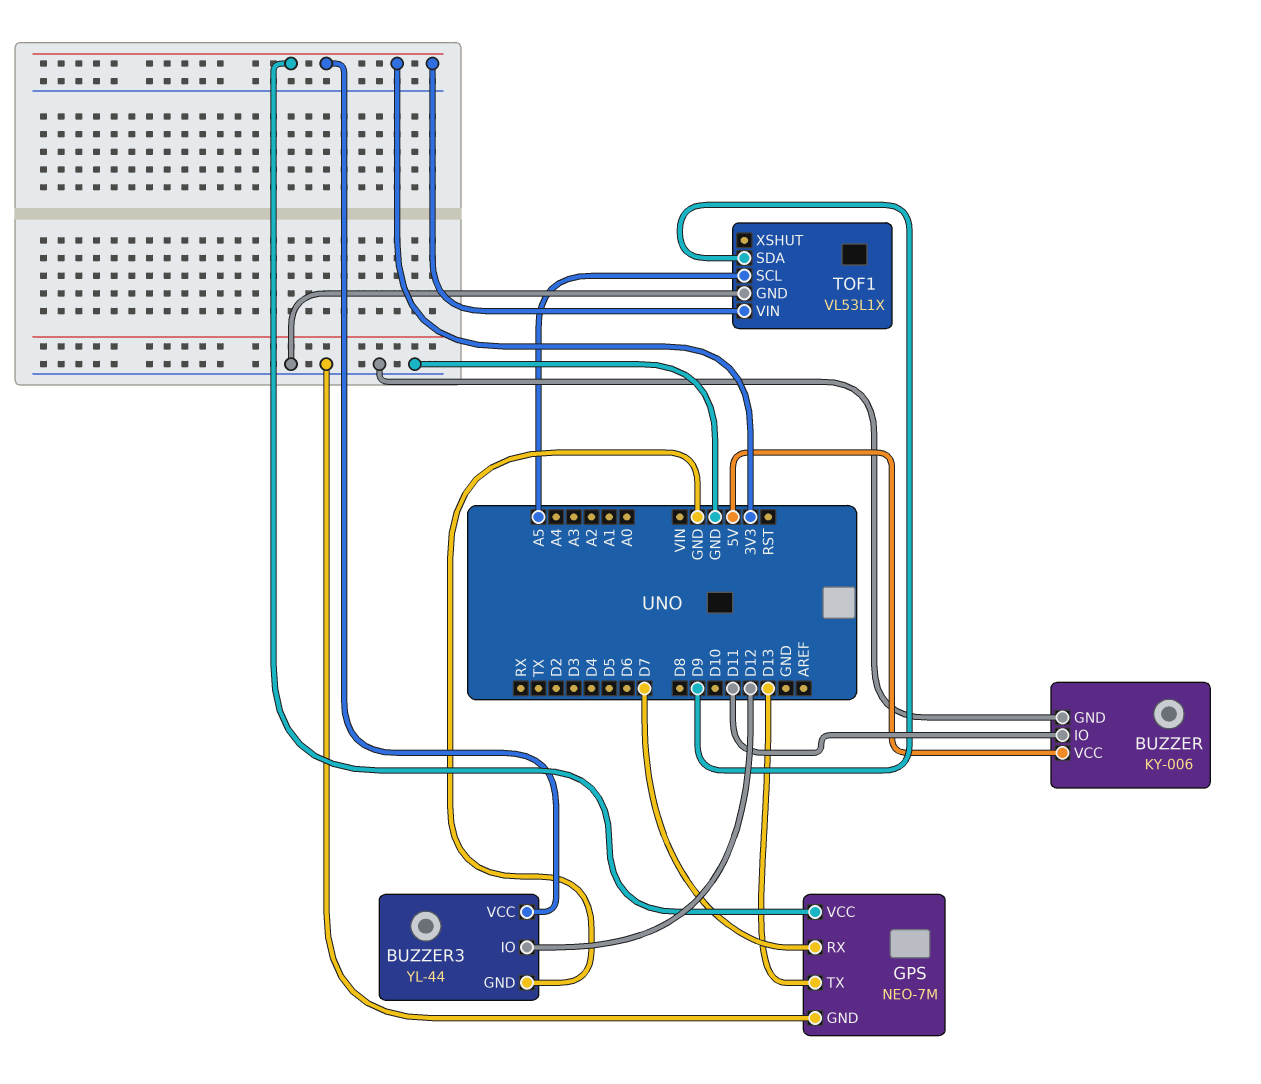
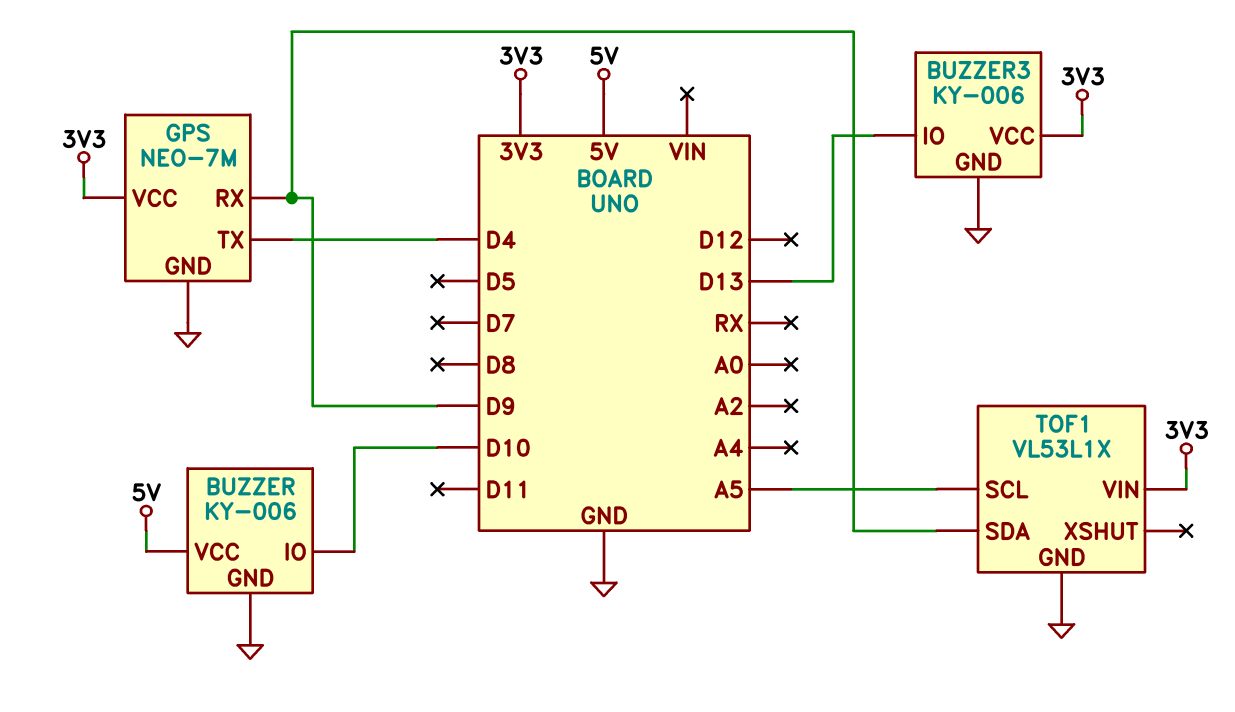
BUZZER pin IO: D11 -> D10
BUZZER3: YL-44 -> KY-006
BUZZER3 pin IO: D12 -> D13
GPS pin RX: D7 -> D9
GPS pin TX: D13 -> D4

